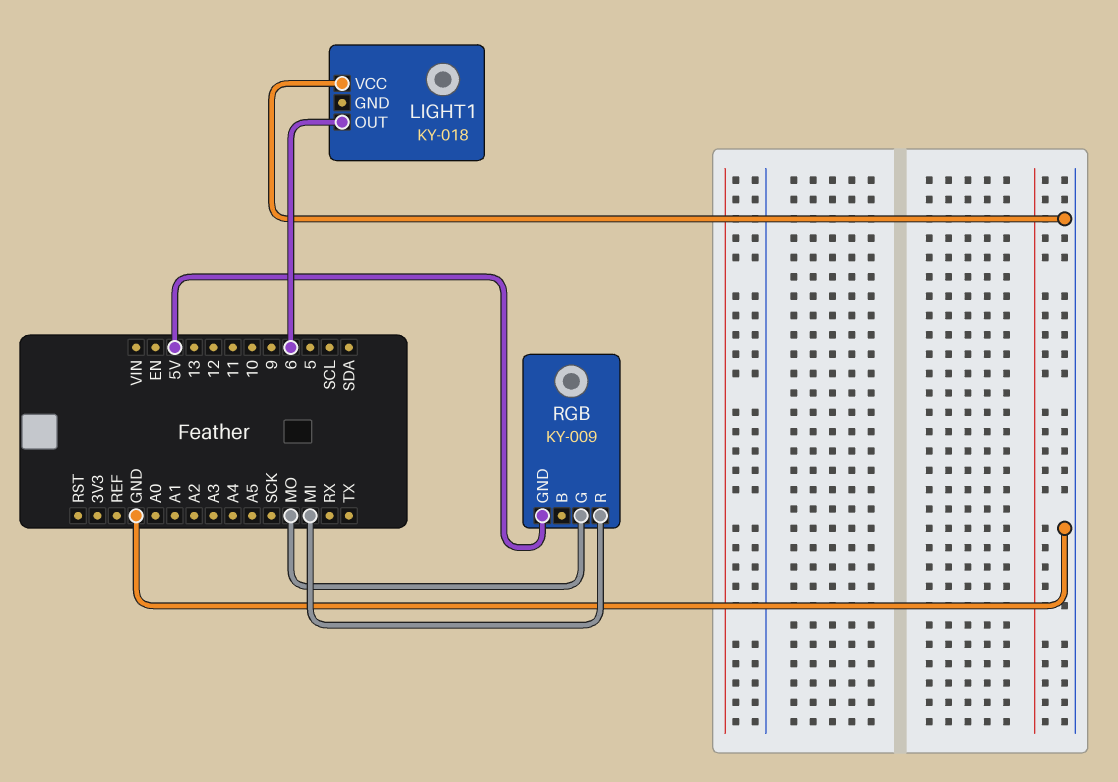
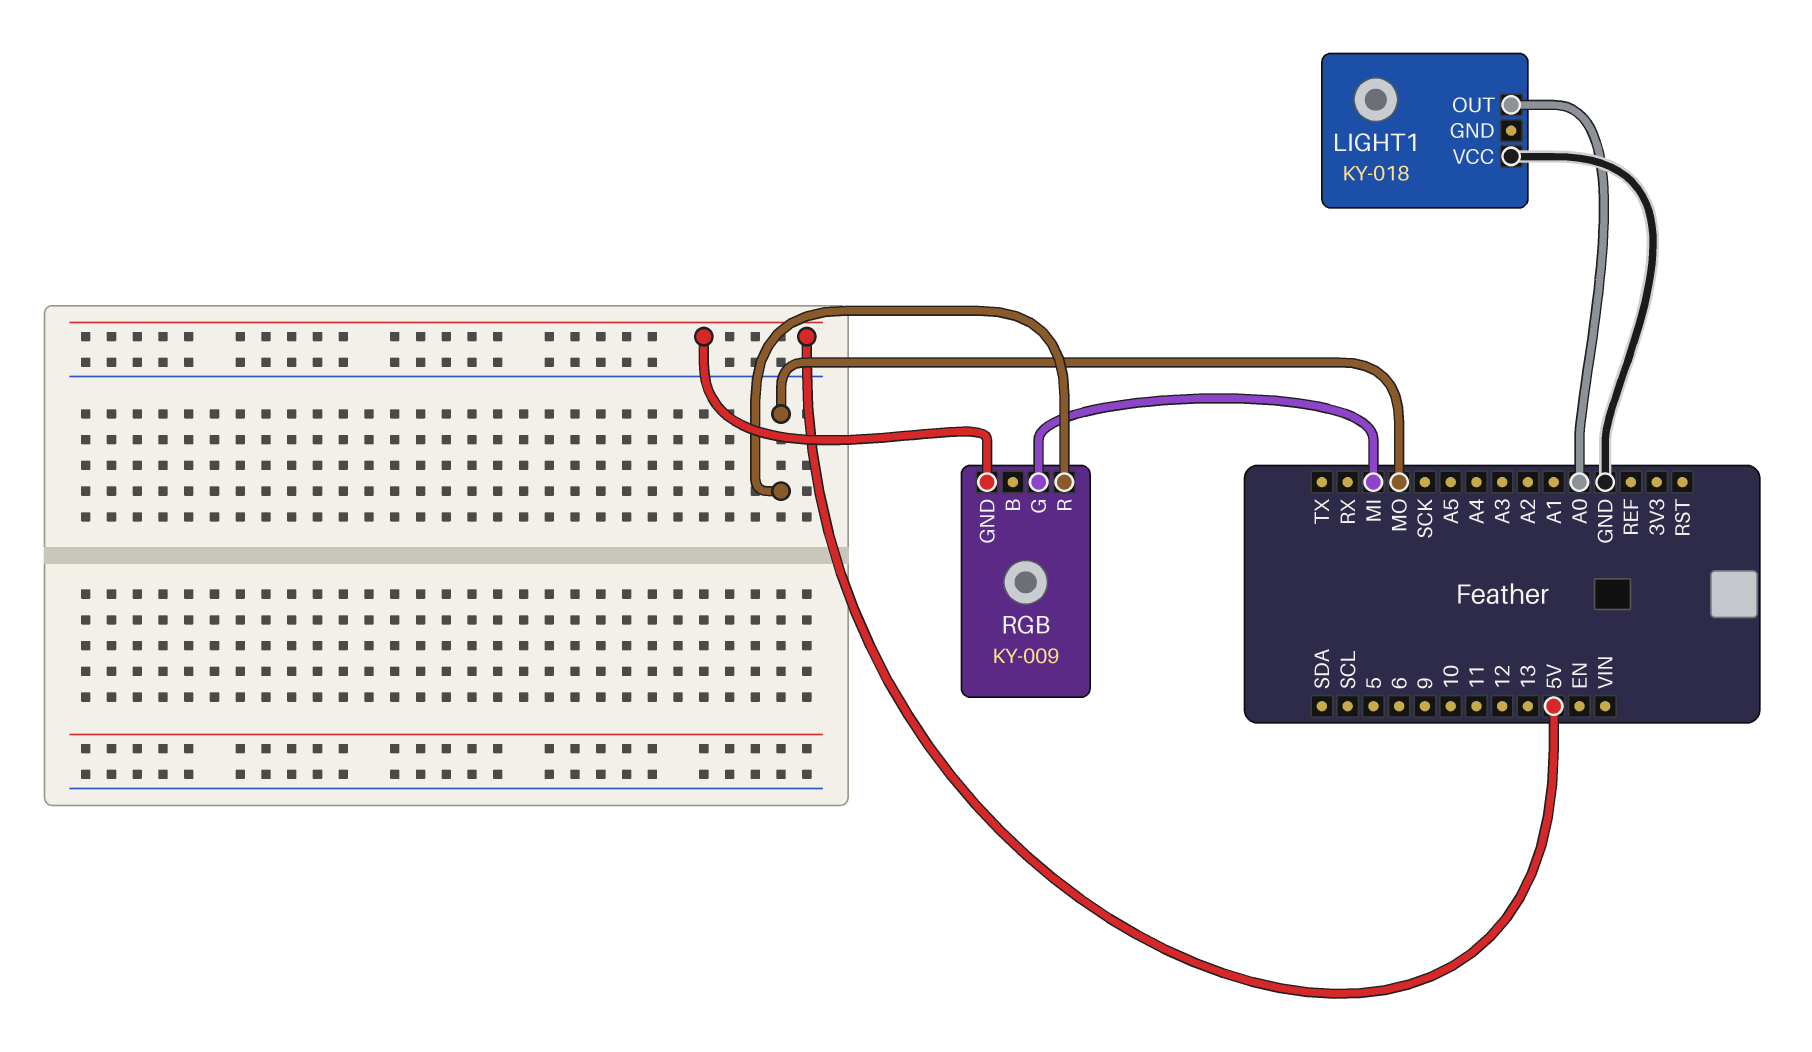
LIGHT1 pin OUT: 6 -> A0
RGB pin G: MO -> MI
RGB pin R: MI -> MO

